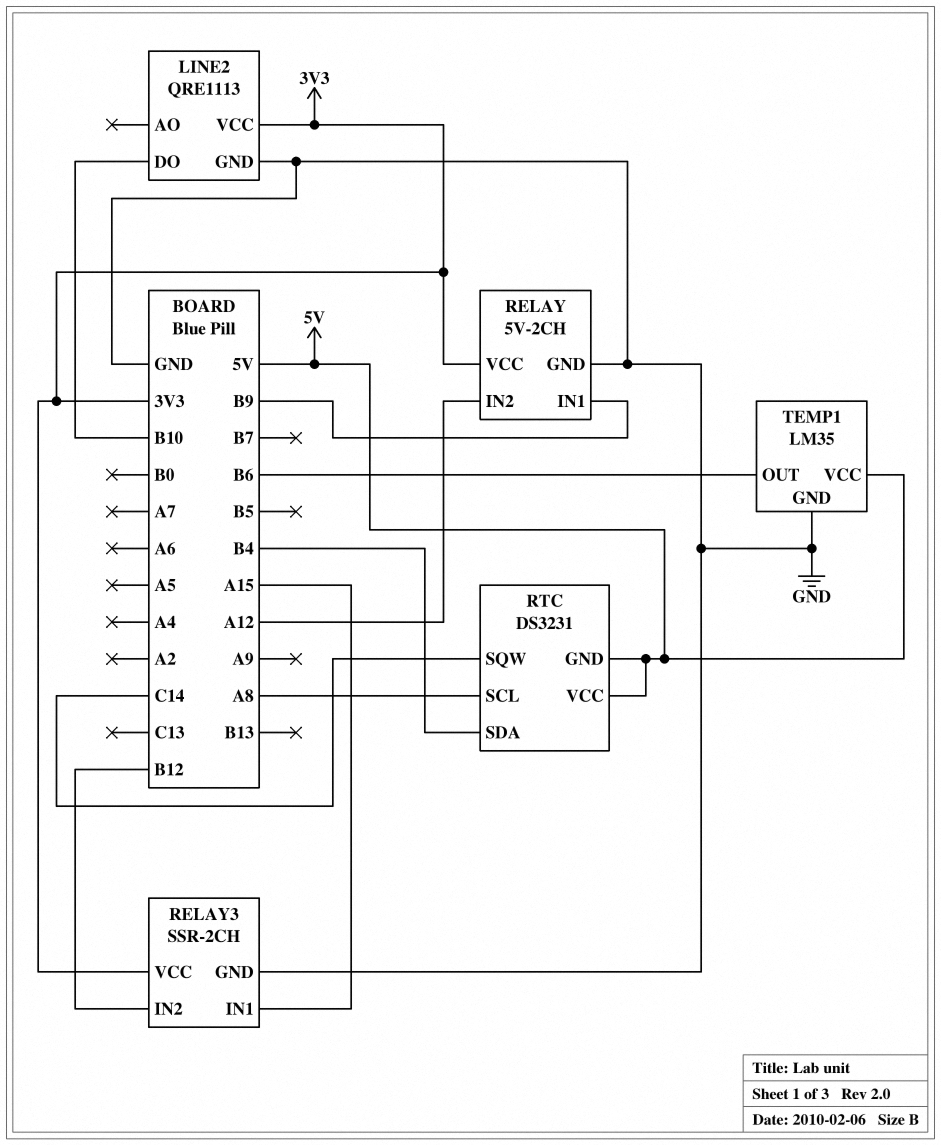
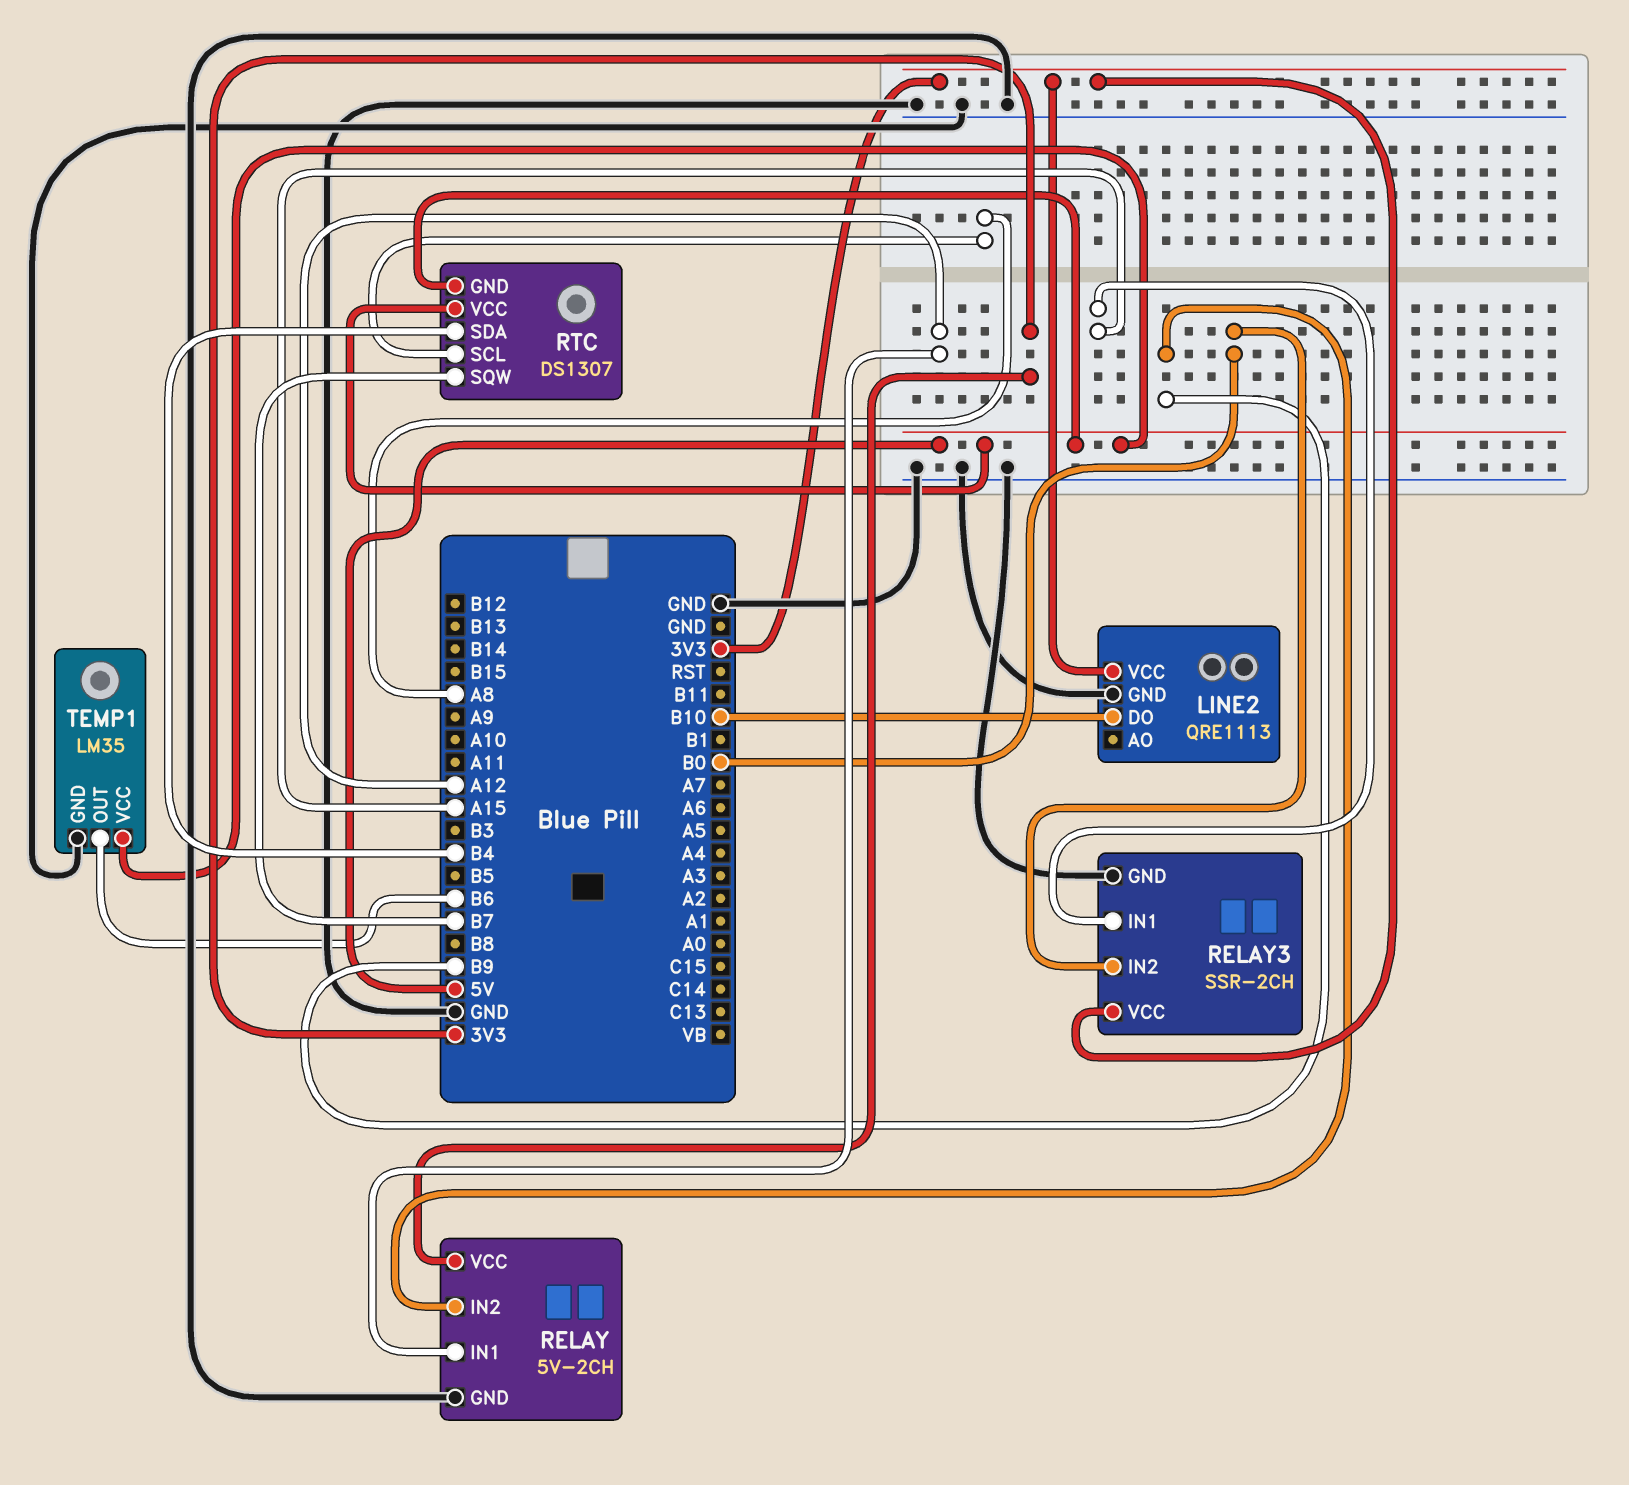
RELAY pin IN1: B9 -> A12
RELAY pin IN2: A12 -> B9
RELAY3 pin IN2: B12 -> B0
RTC: DS3231 -> DS1307
RTC pin SQW: C14 -> B7

